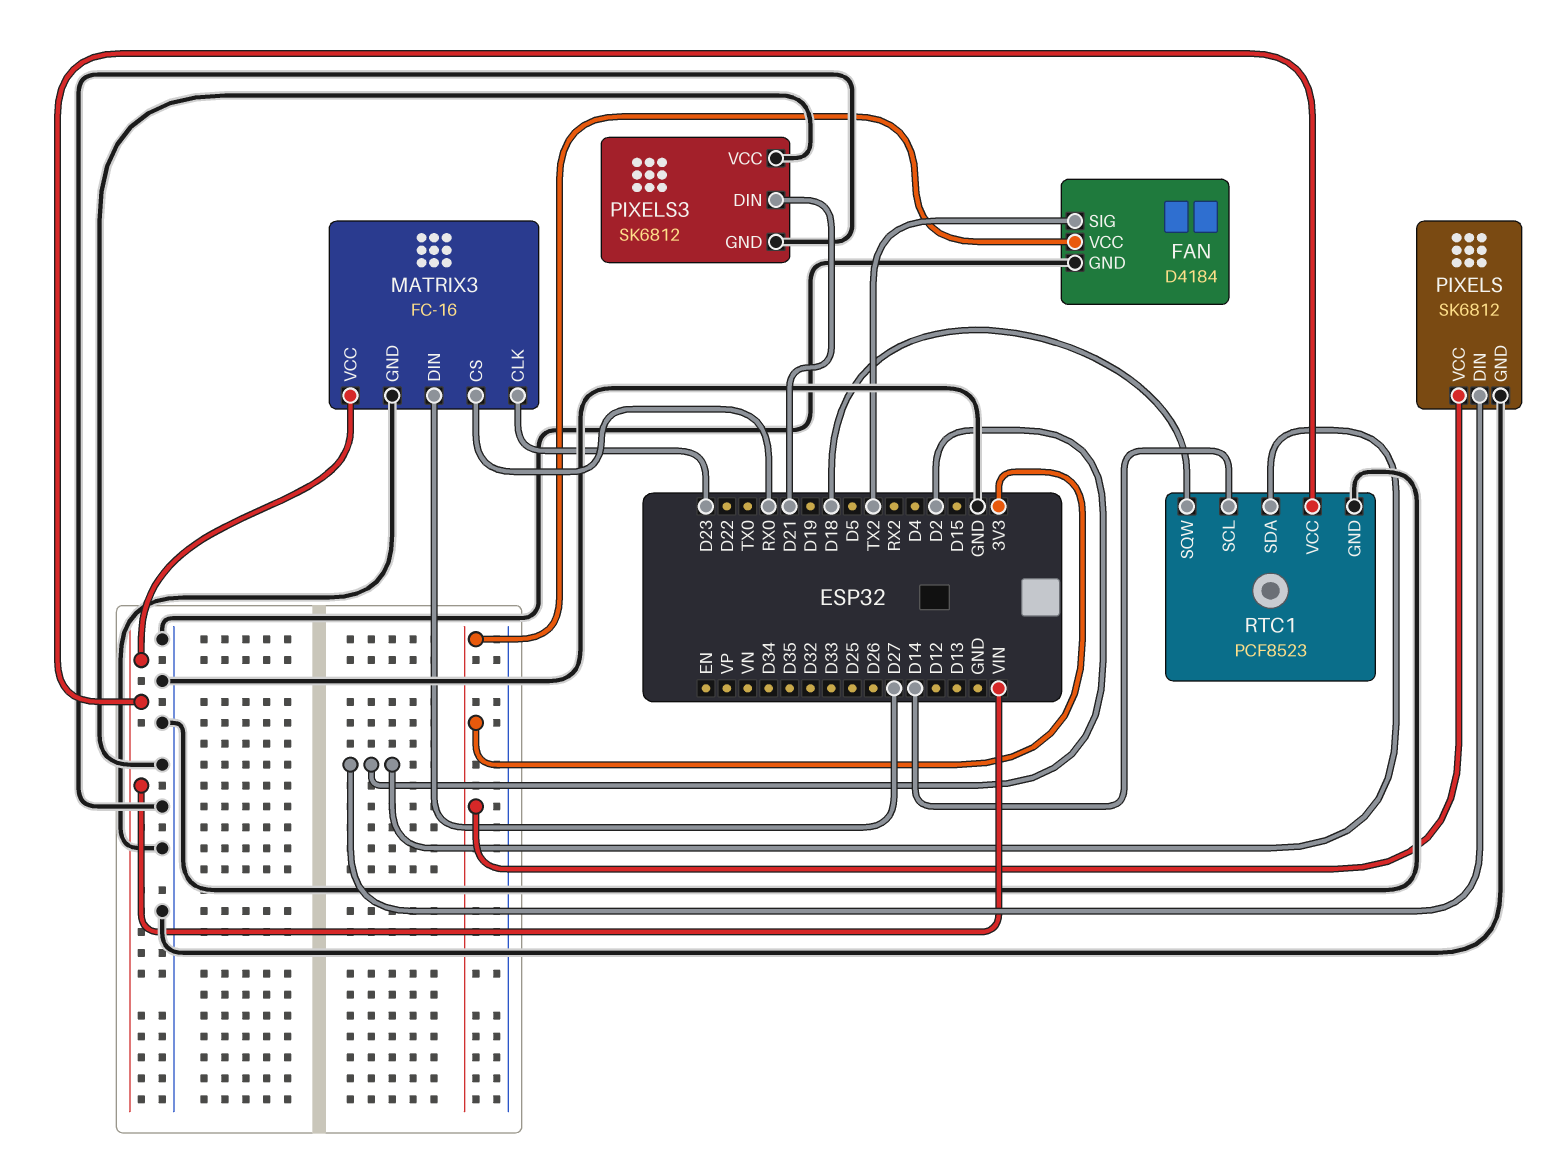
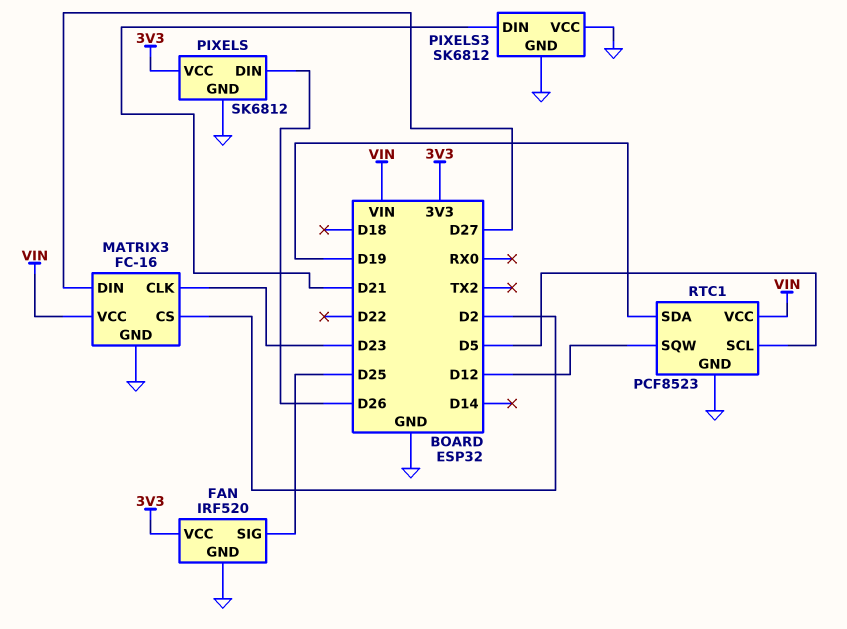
FAN: D4184 -> IRF520
FAN pin SIG: TX2 -> D25
MATRIX3 pin CS: RX0 -> D2
PIXELS pin DIN: D2 -> D26
RTC1 pin SCL: D14 -> D5
RTC1 pin SDA: D2 -> D19
RTC1 pin SQW: D18 -> D12

